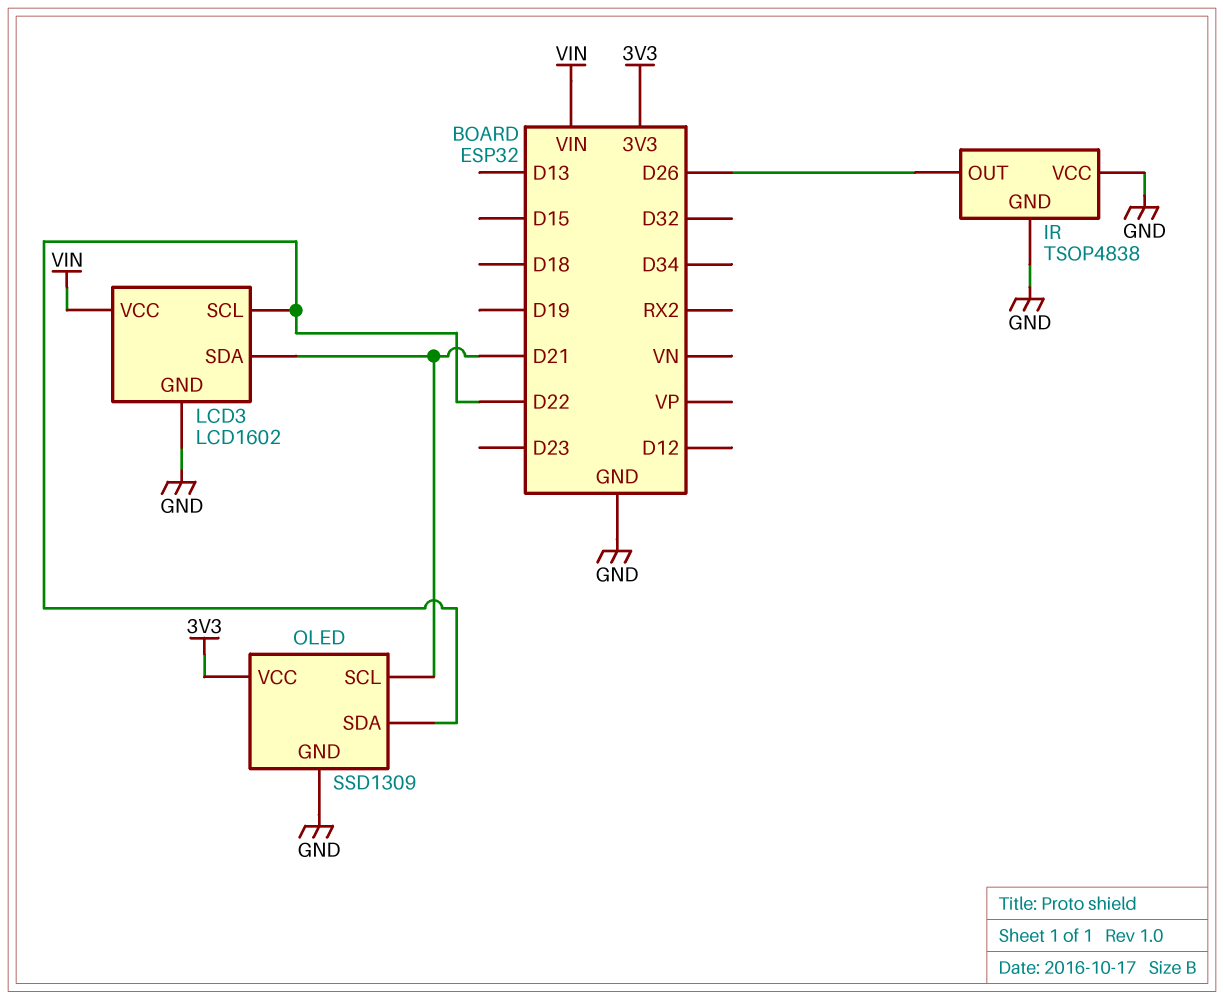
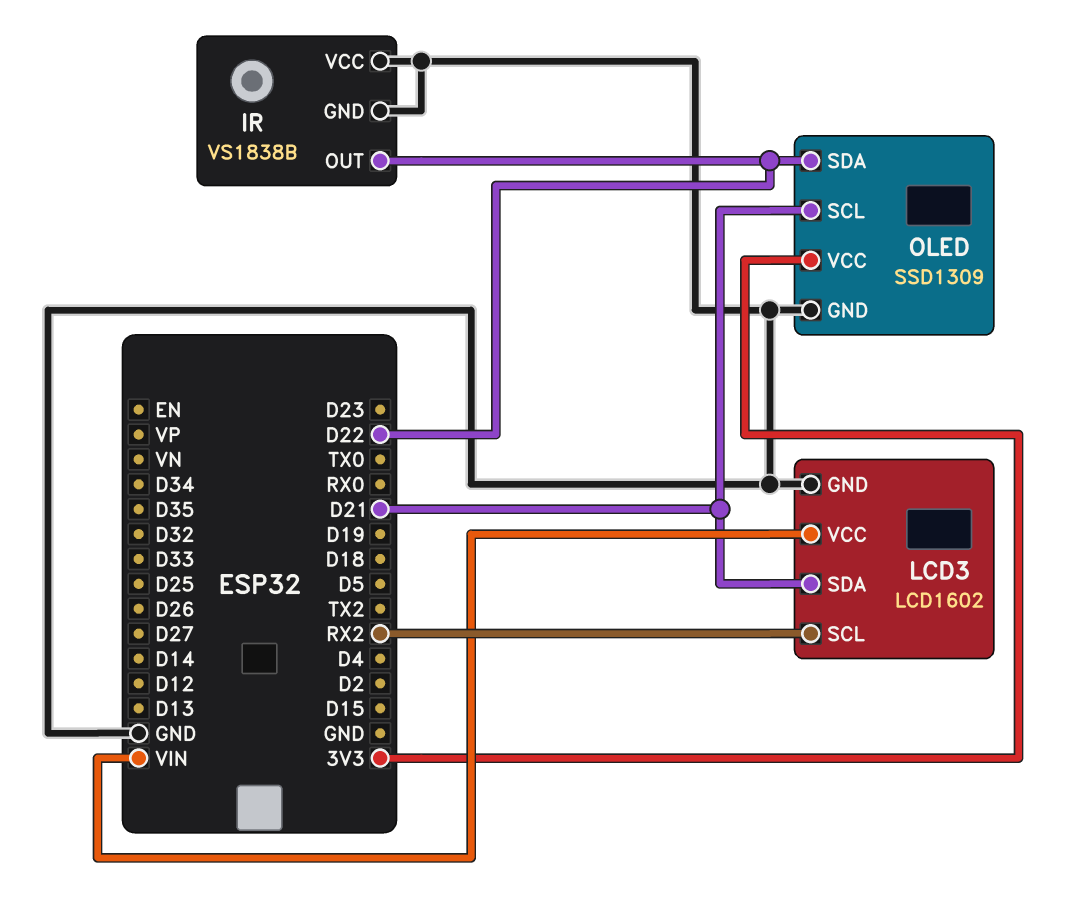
IR: TSOP4838 -> VS1838B
IR pin OUT: D26 -> D22
LCD3 pin SCL: D22 -> RX2

